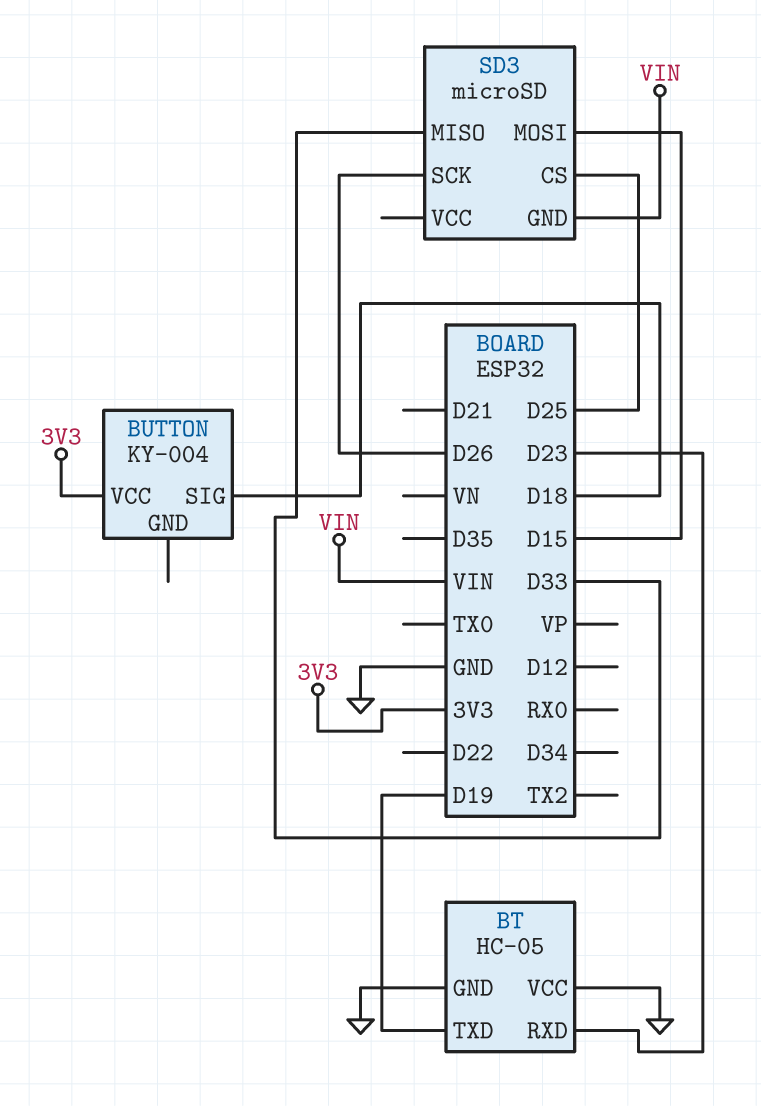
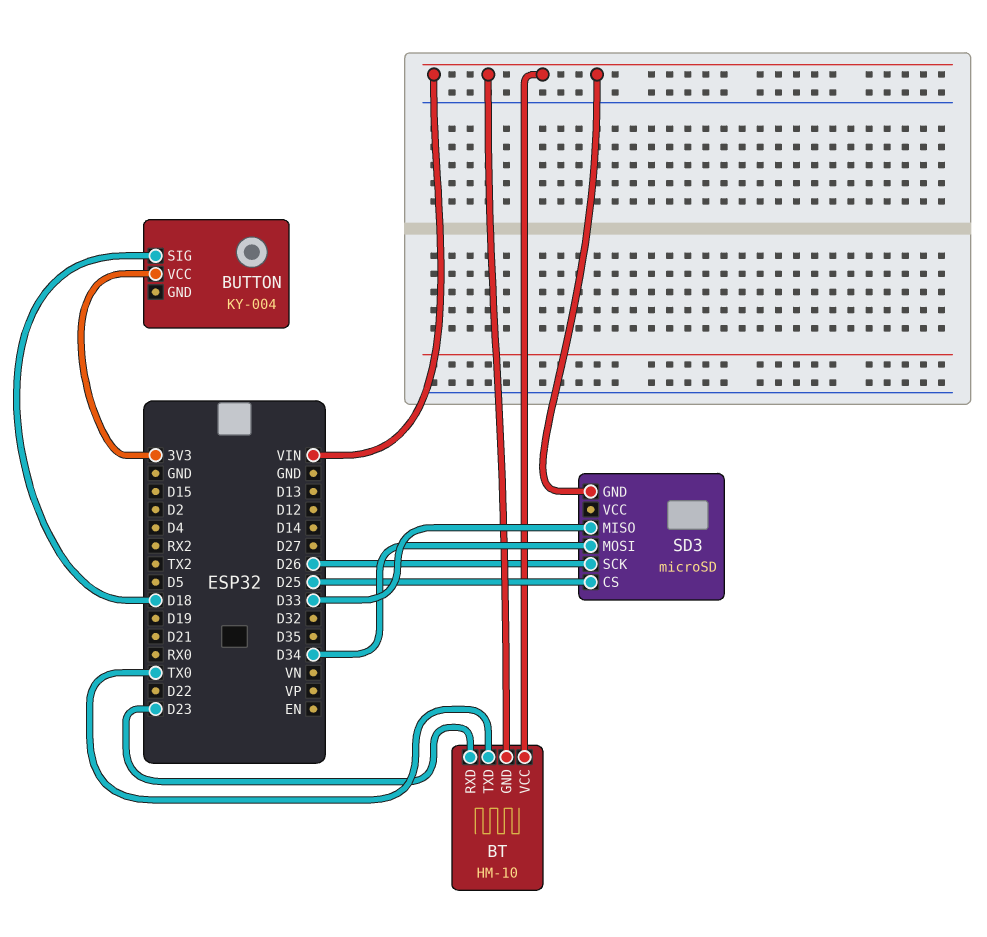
BT: HC-05 -> HM-10
BT pin GND: GND -> VIN
BT pin TXD: D19 -> TX0
BT pin VCC: GND -> VIN
SD3 pin MOSI: D15 -> D34

